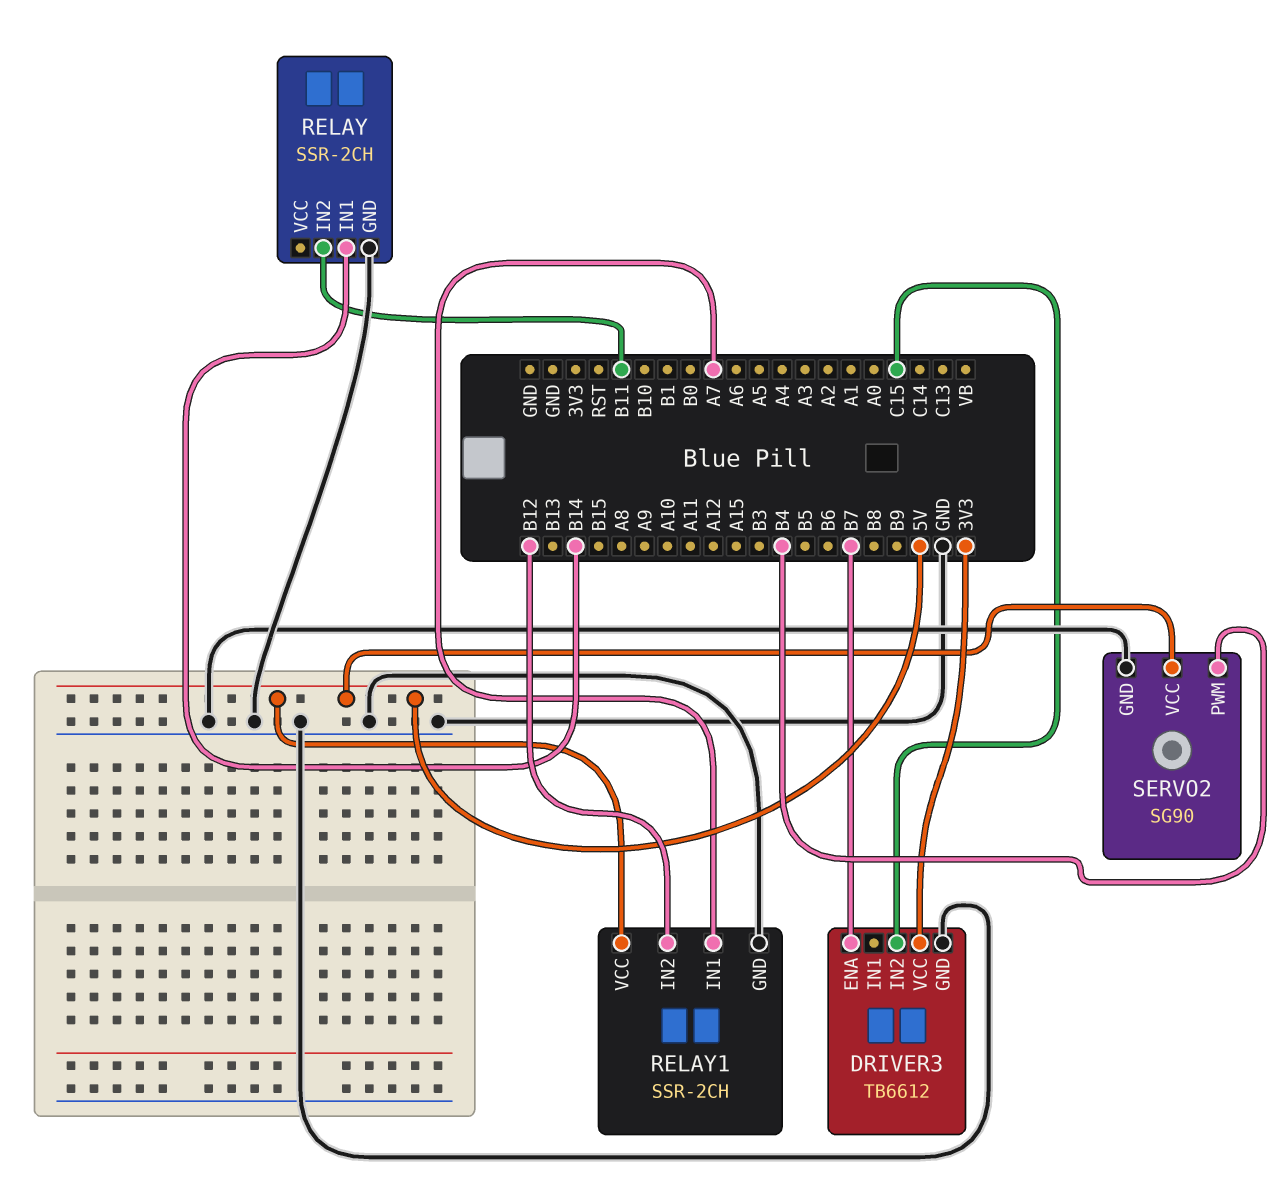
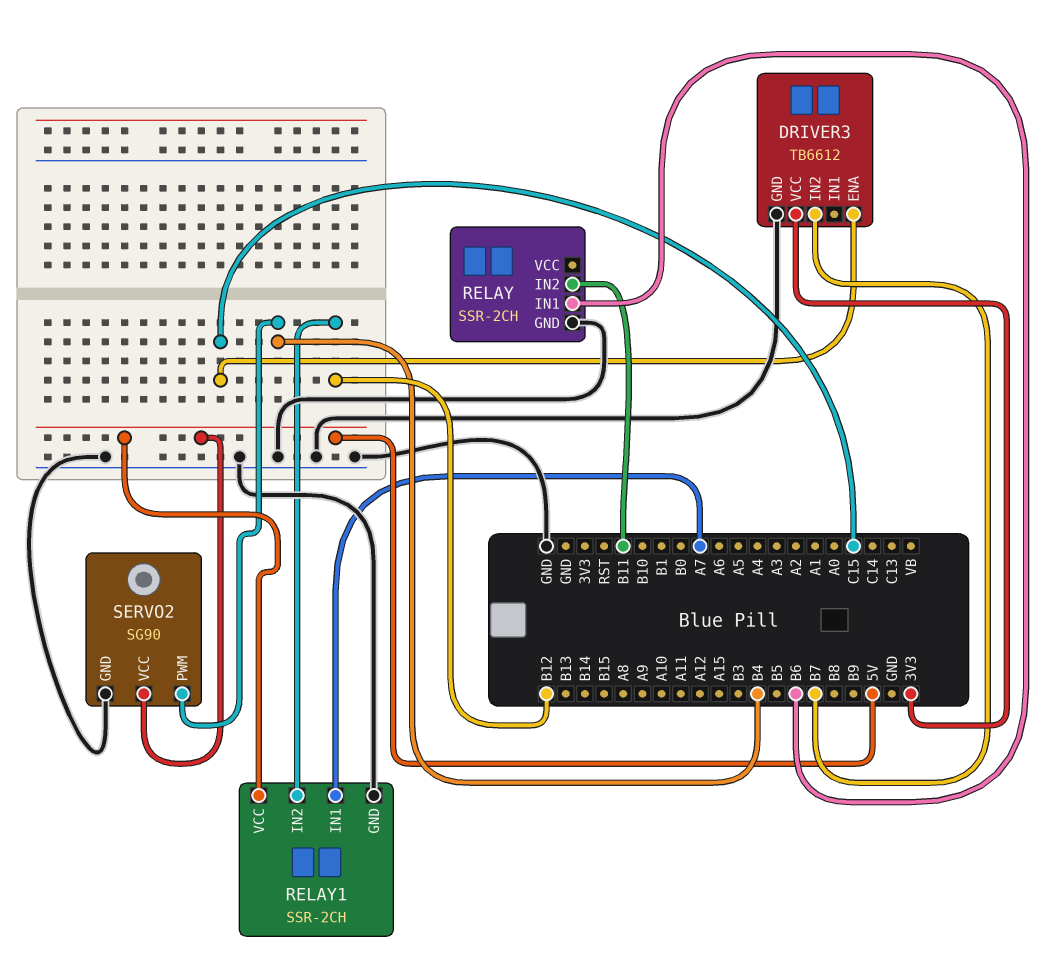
DRIVER3 pin ENA: B7 -> C15
DRIVER3 pin IN2: C15 -> B7
RELAY pin IN1: B14 -> B6

